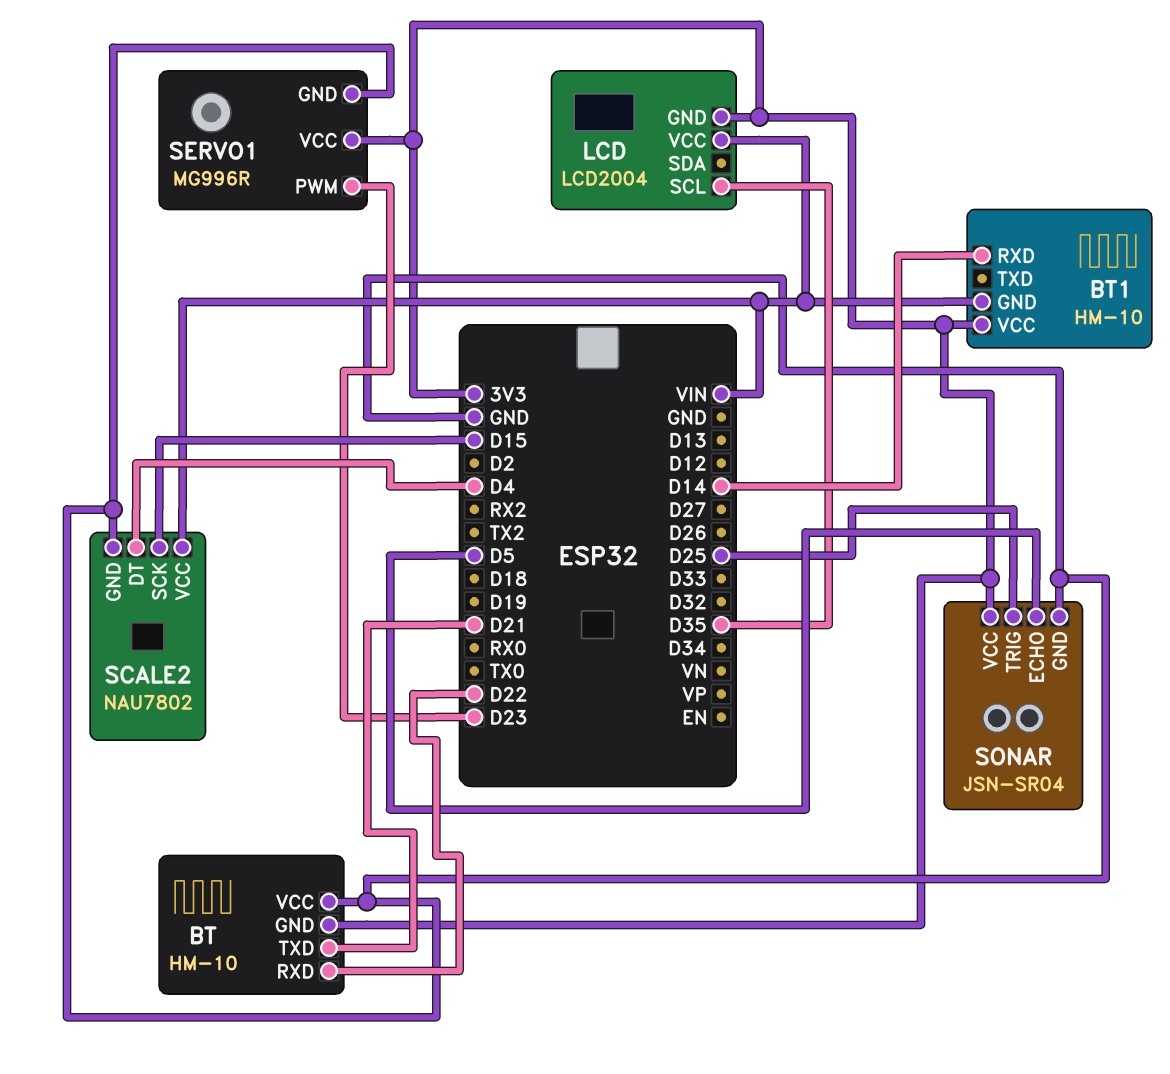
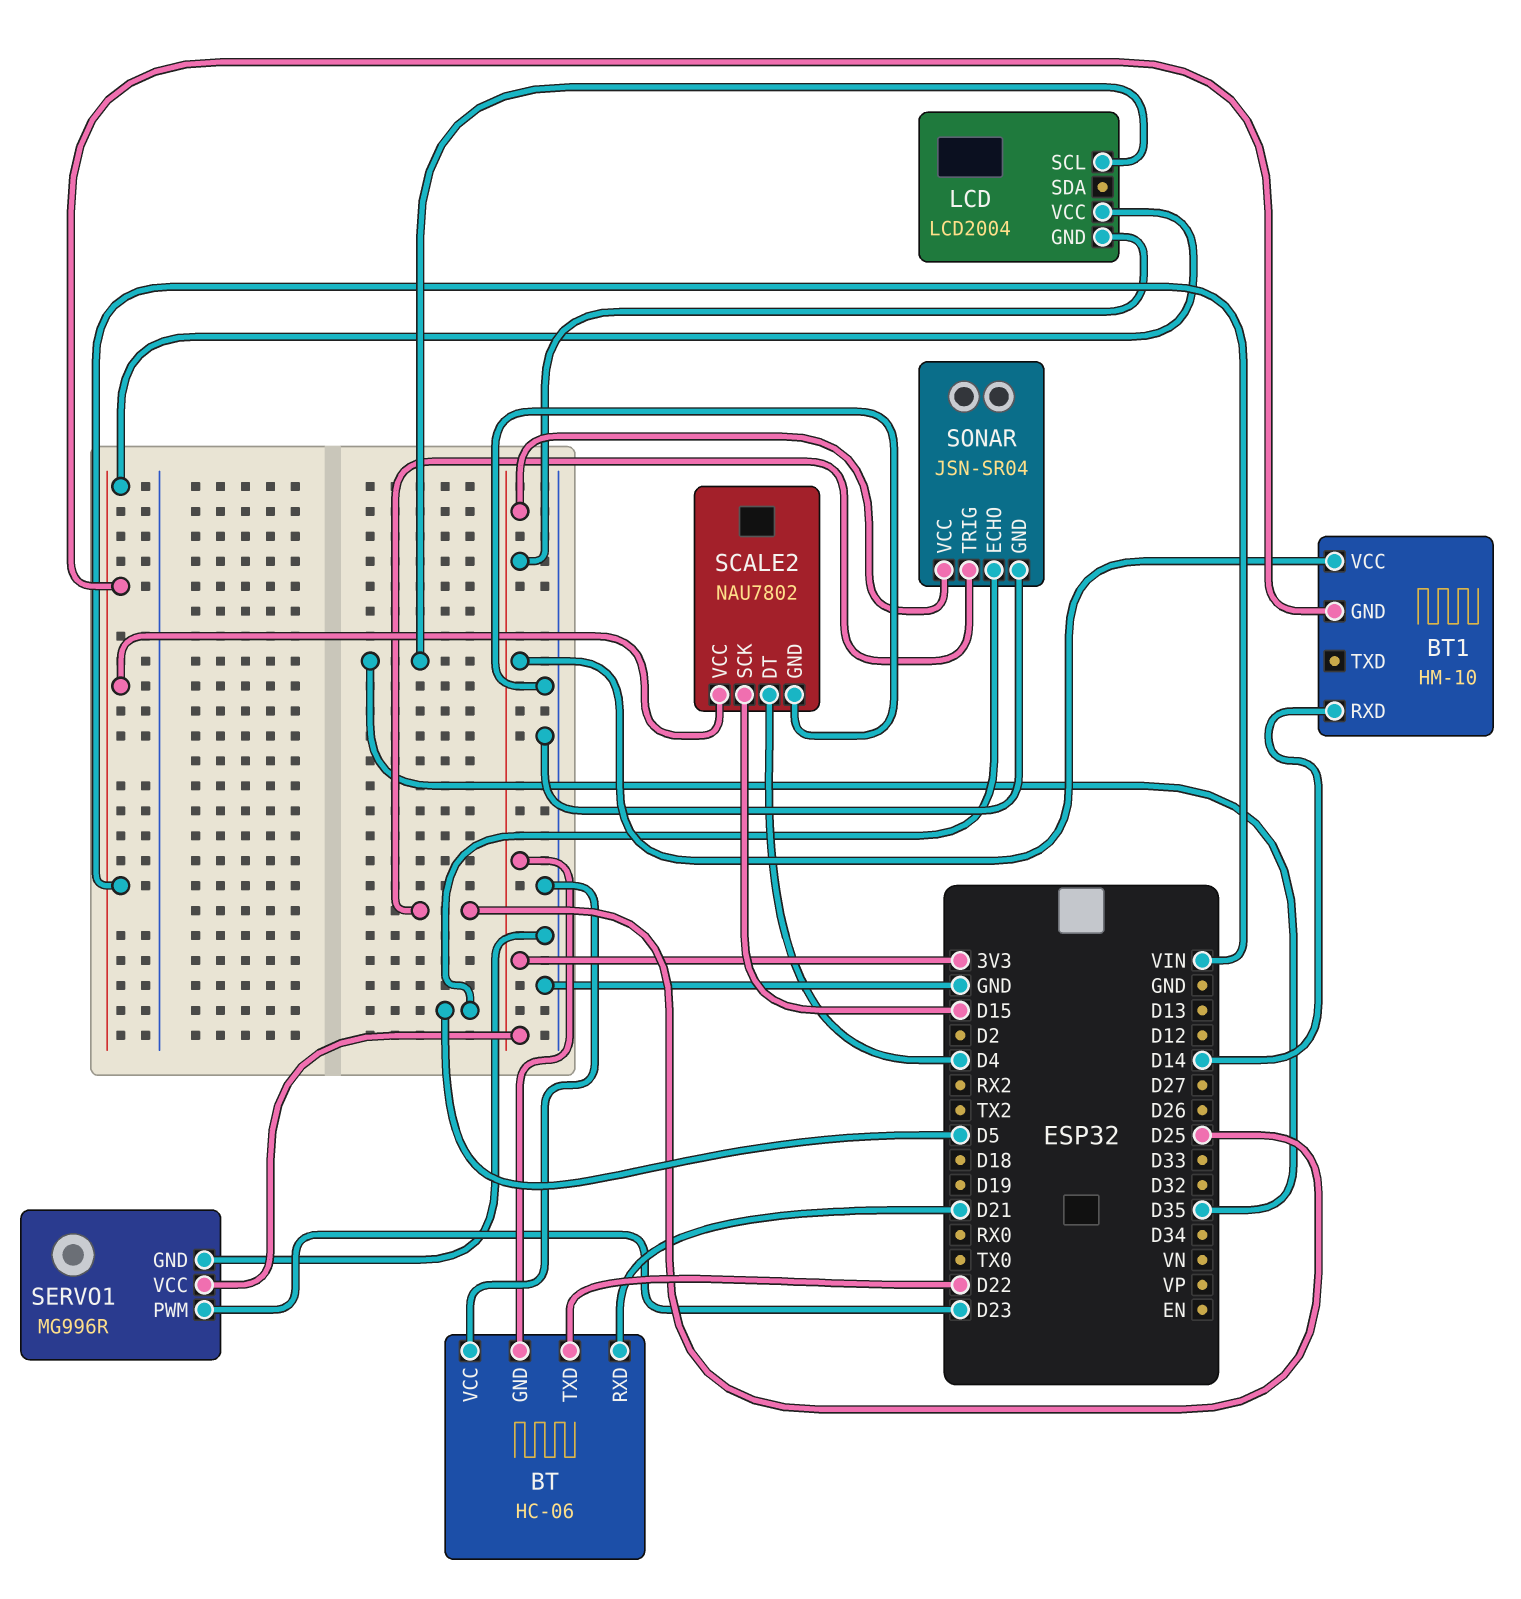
BT: HM-10 -> HC-06
BT pin RXD: D22 -> D21
BT pin TXD: D21 -> D22

